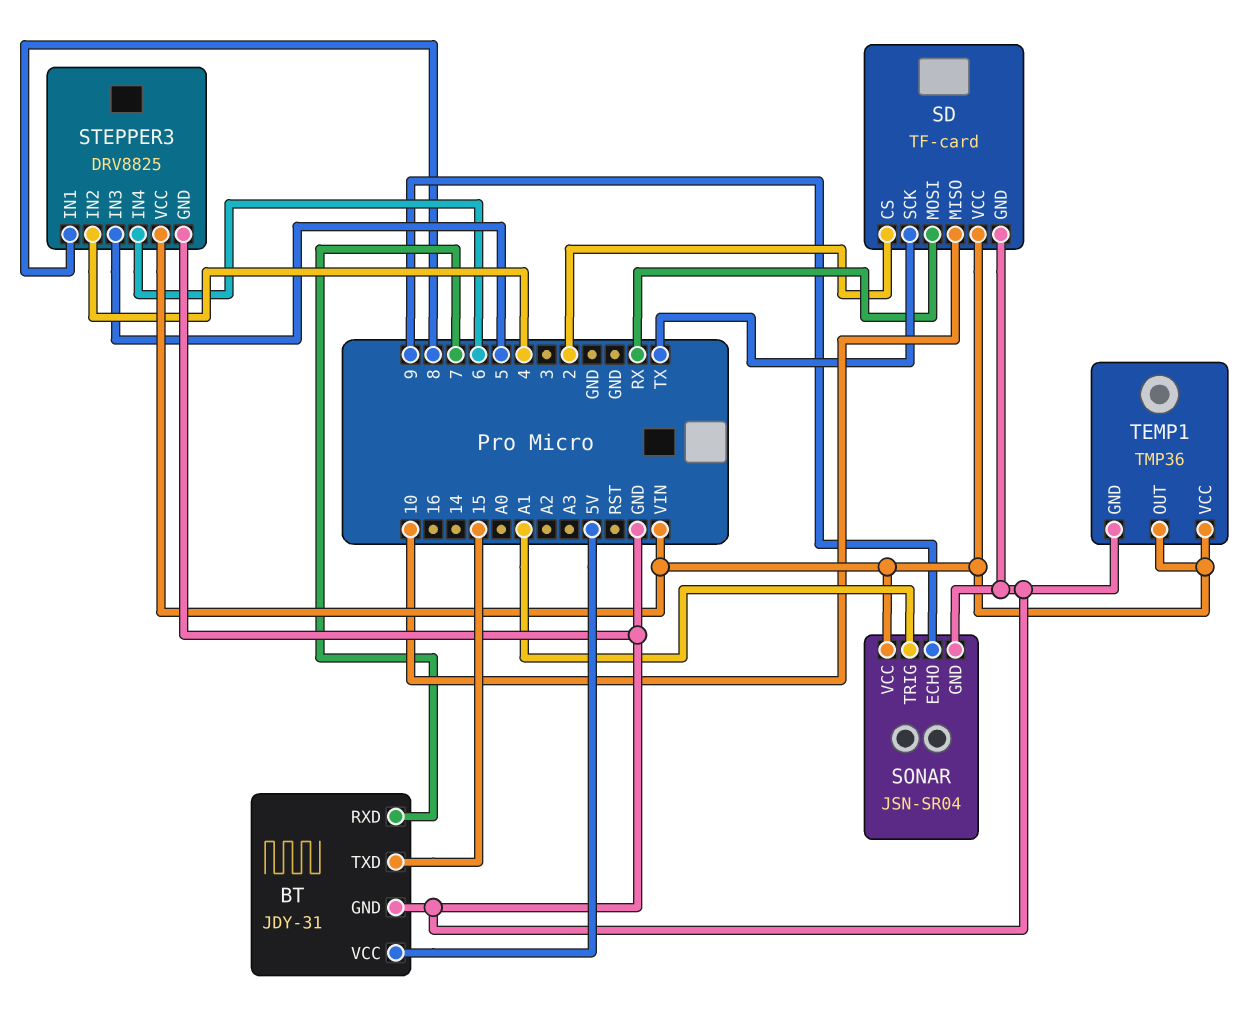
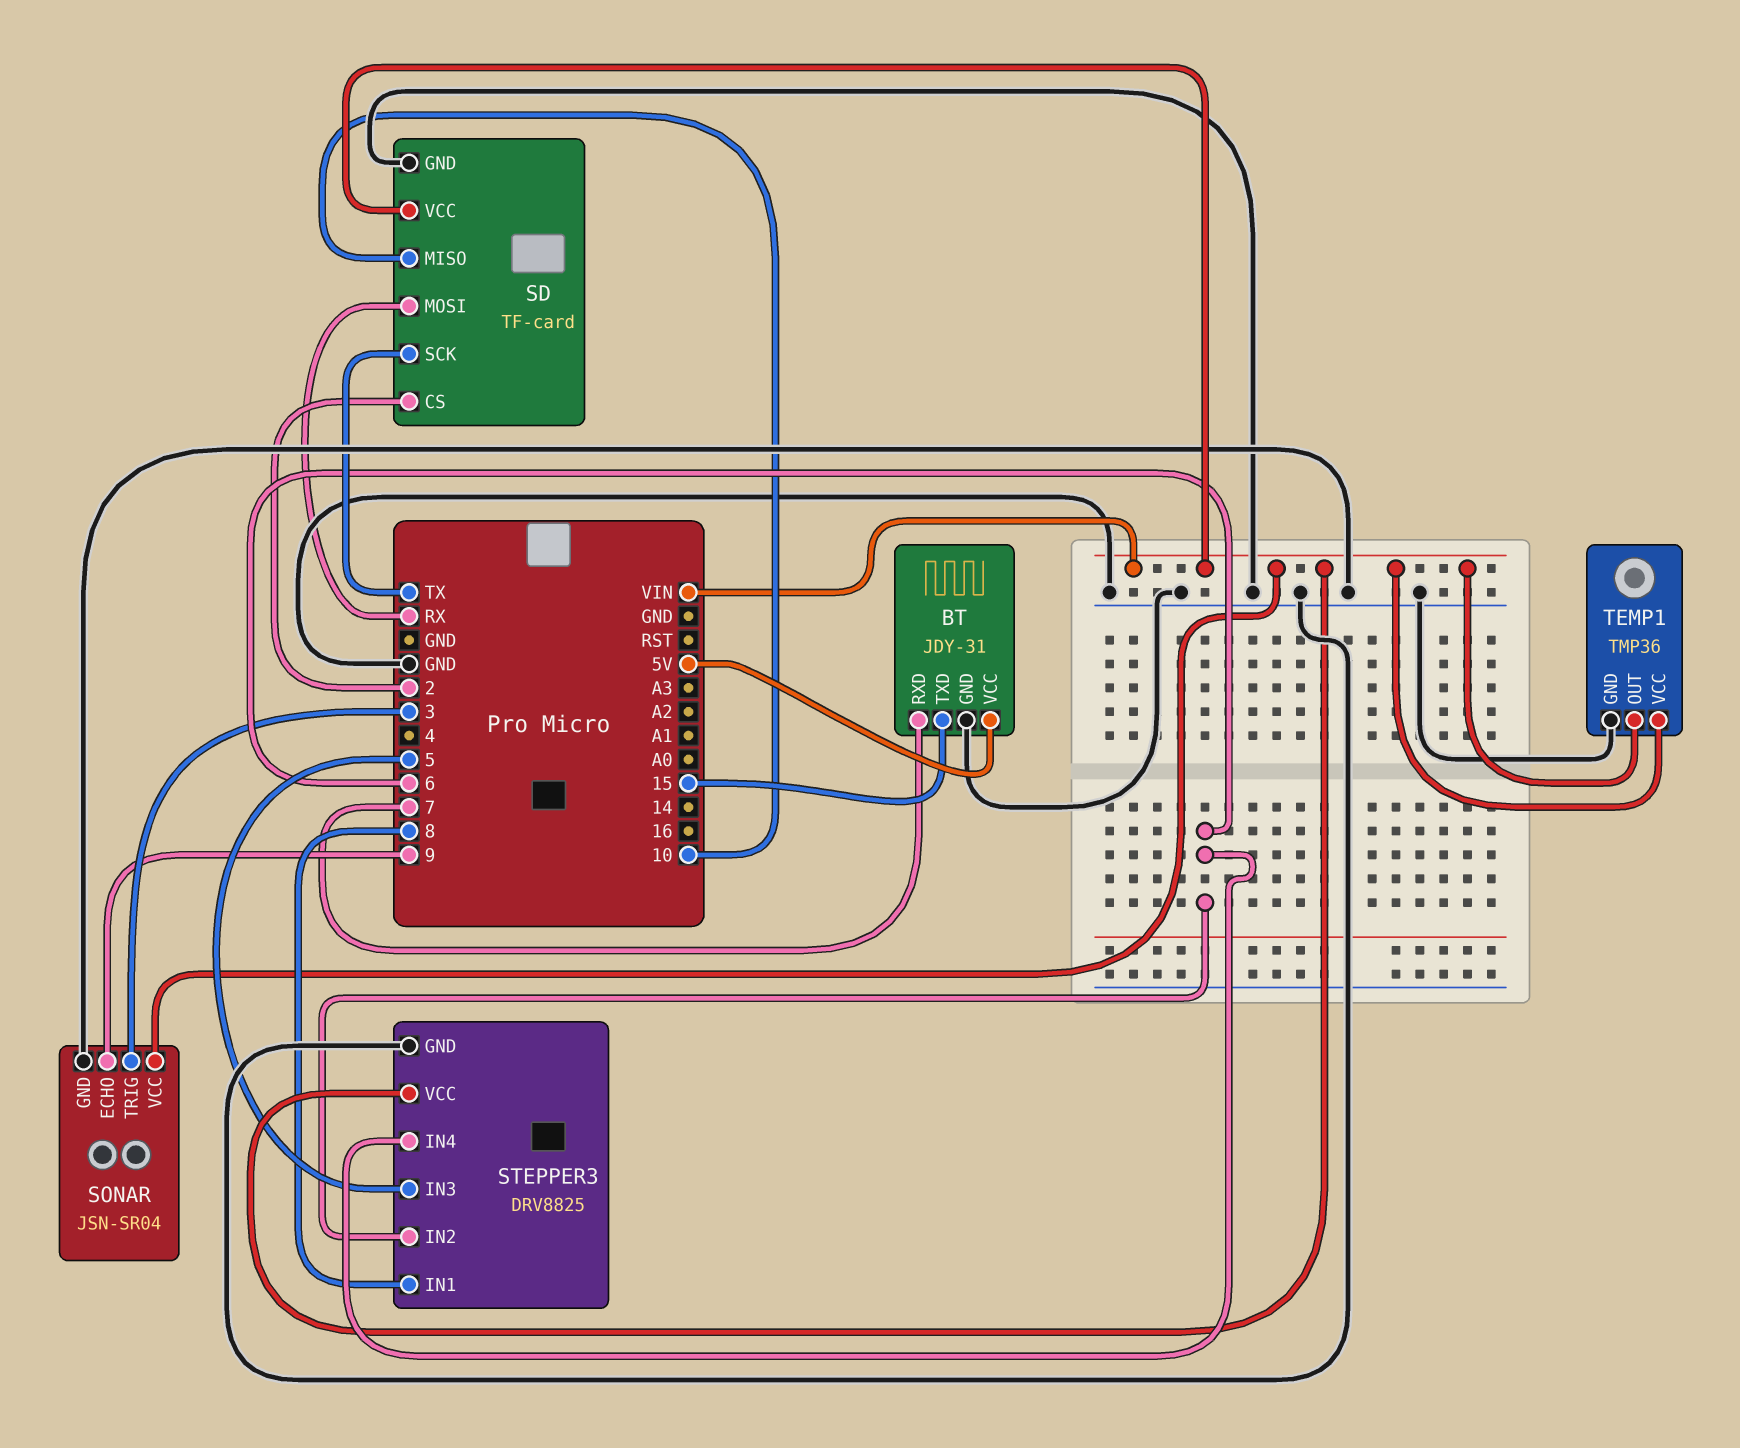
SONAR pin TRIG: A1 -> 3
STEPPER3 pin IN2: 4 -> 6

